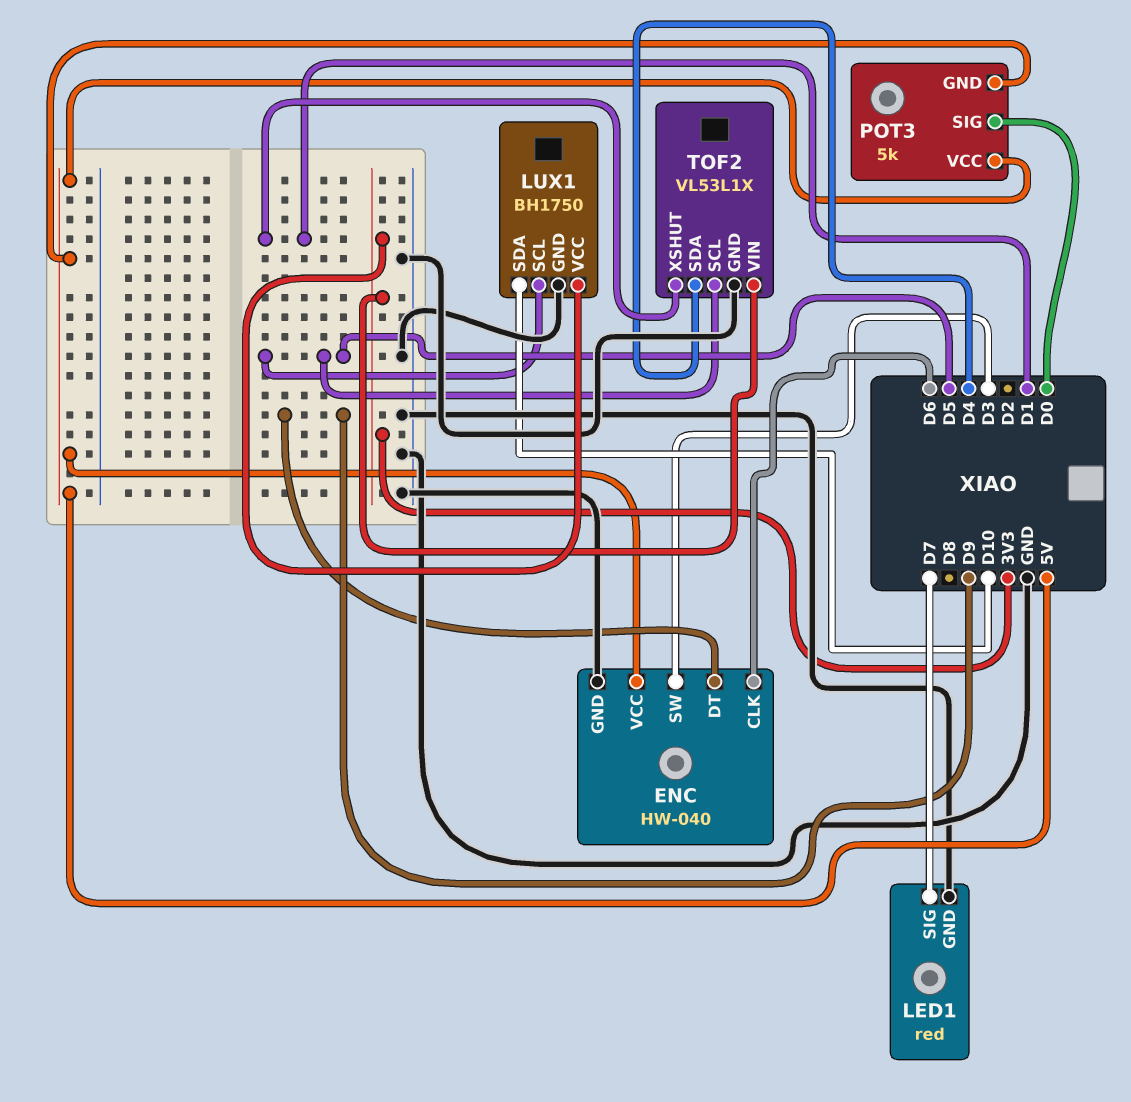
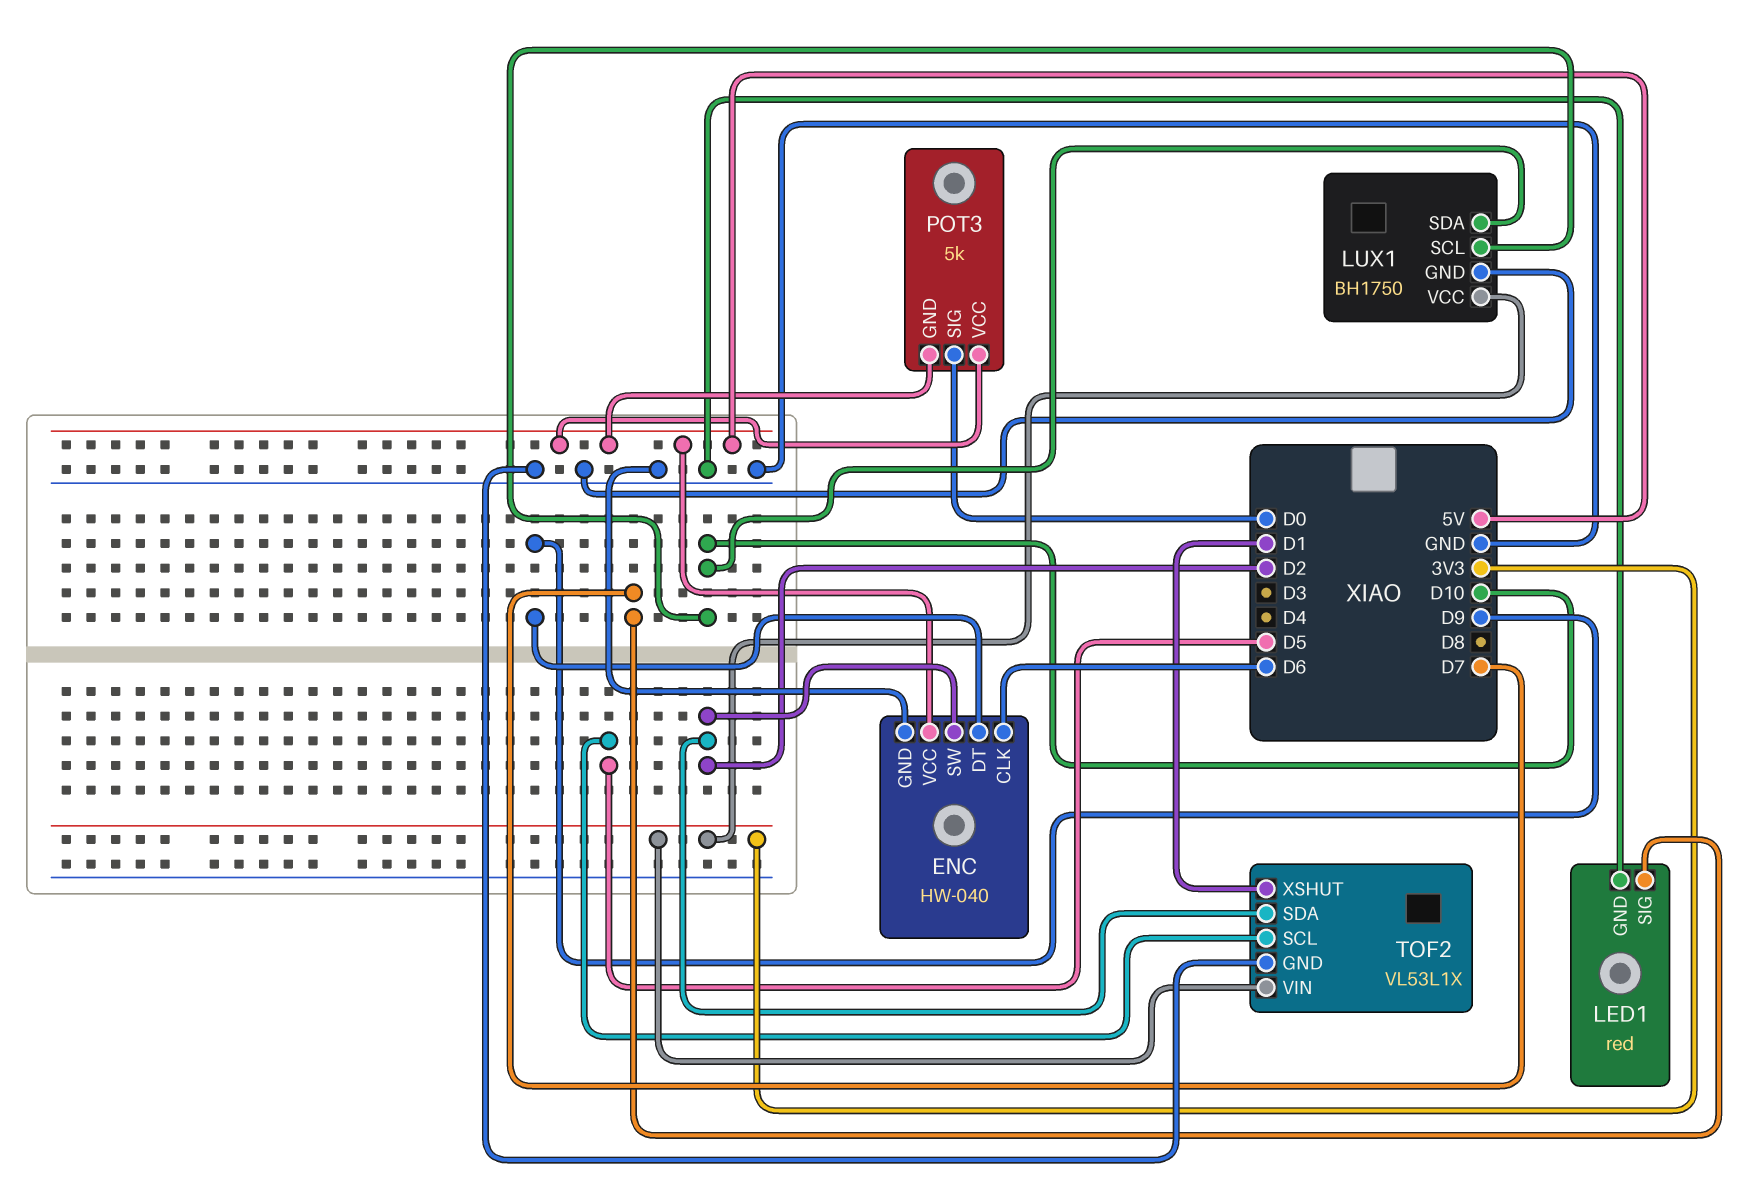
ENC pin SW: D3 -> D2
LUX1 pin SCL: D5 -> D10
TOF2 pin SDA: D4 -> D2

